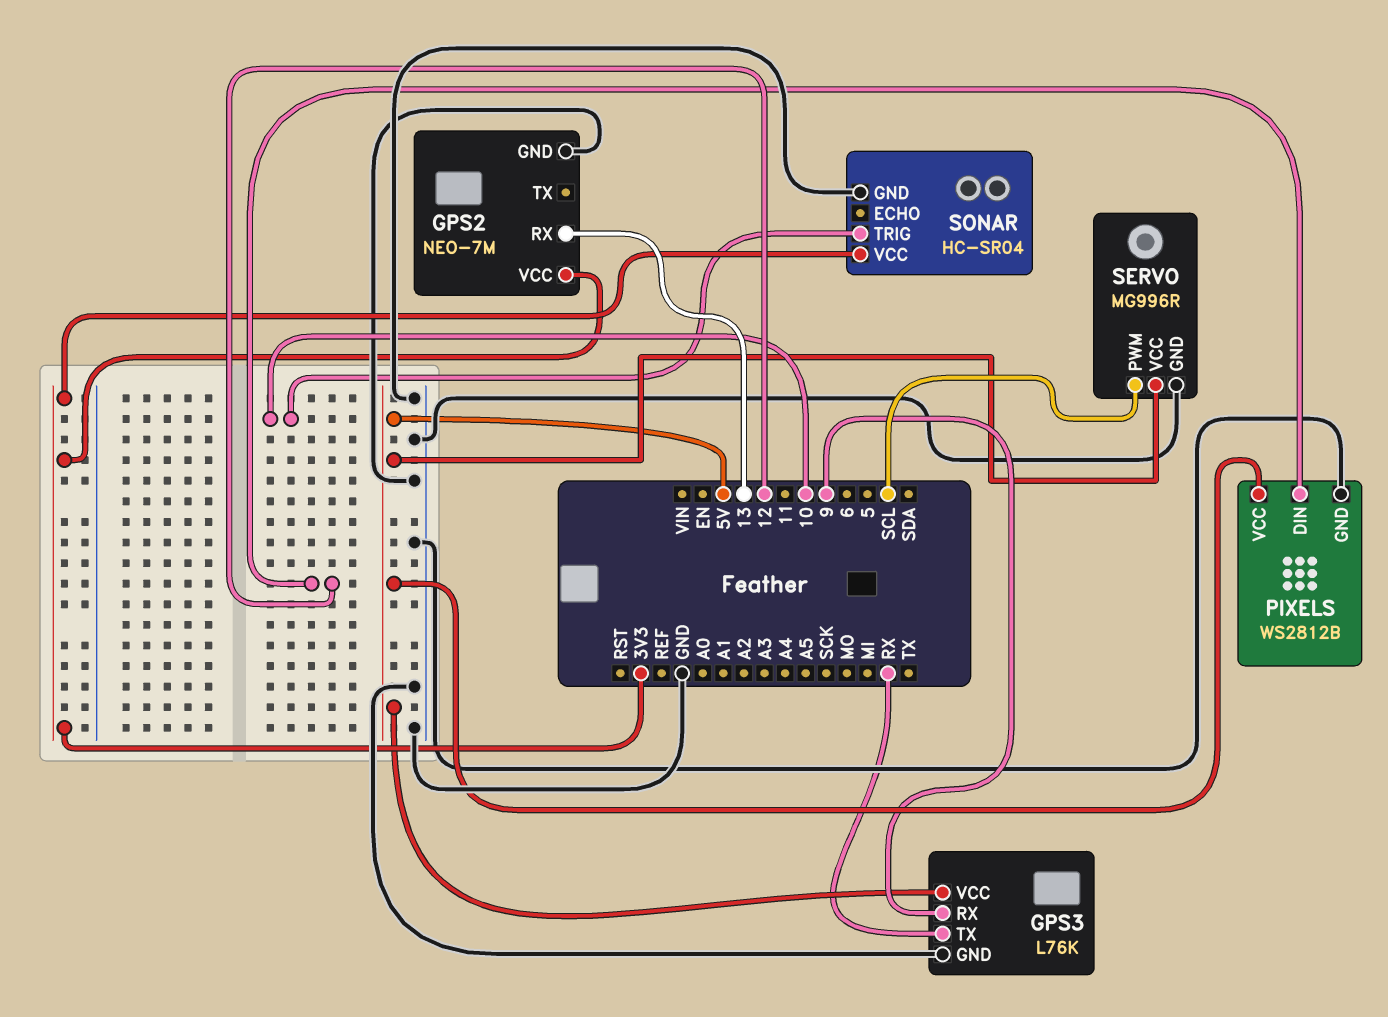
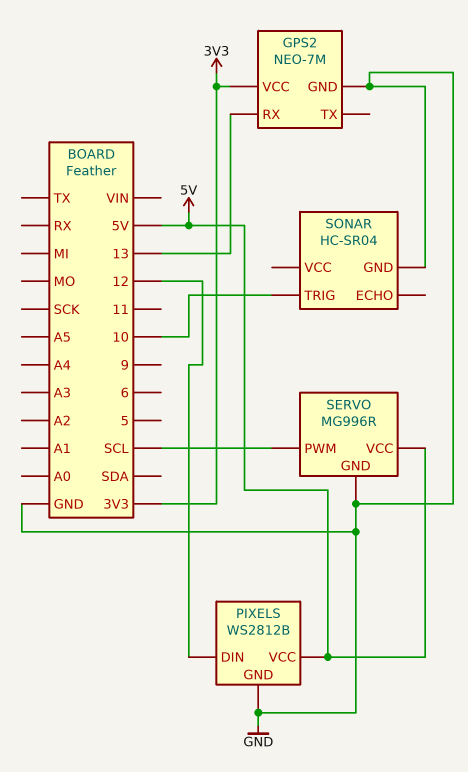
GPS3: L76K -> none
GPS3 pin GND: GND -> none
GPS3 pin RX: 9 -> none
GPS3 pin TX: RX -> none
GPS3 pin VCC: 5V -> none
SONAR pin VCC: 3V3 -> none

